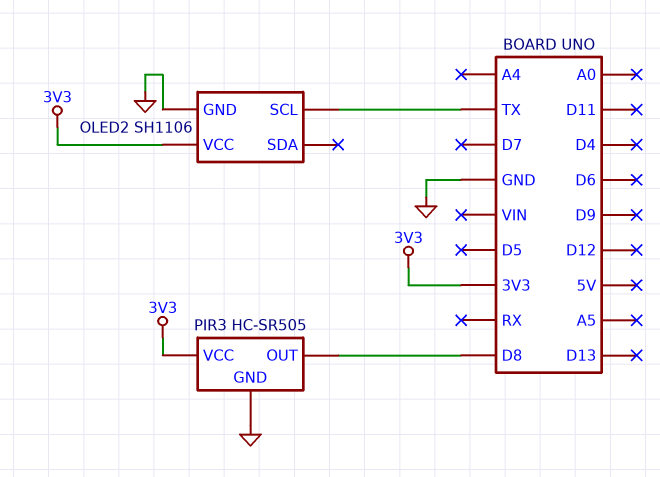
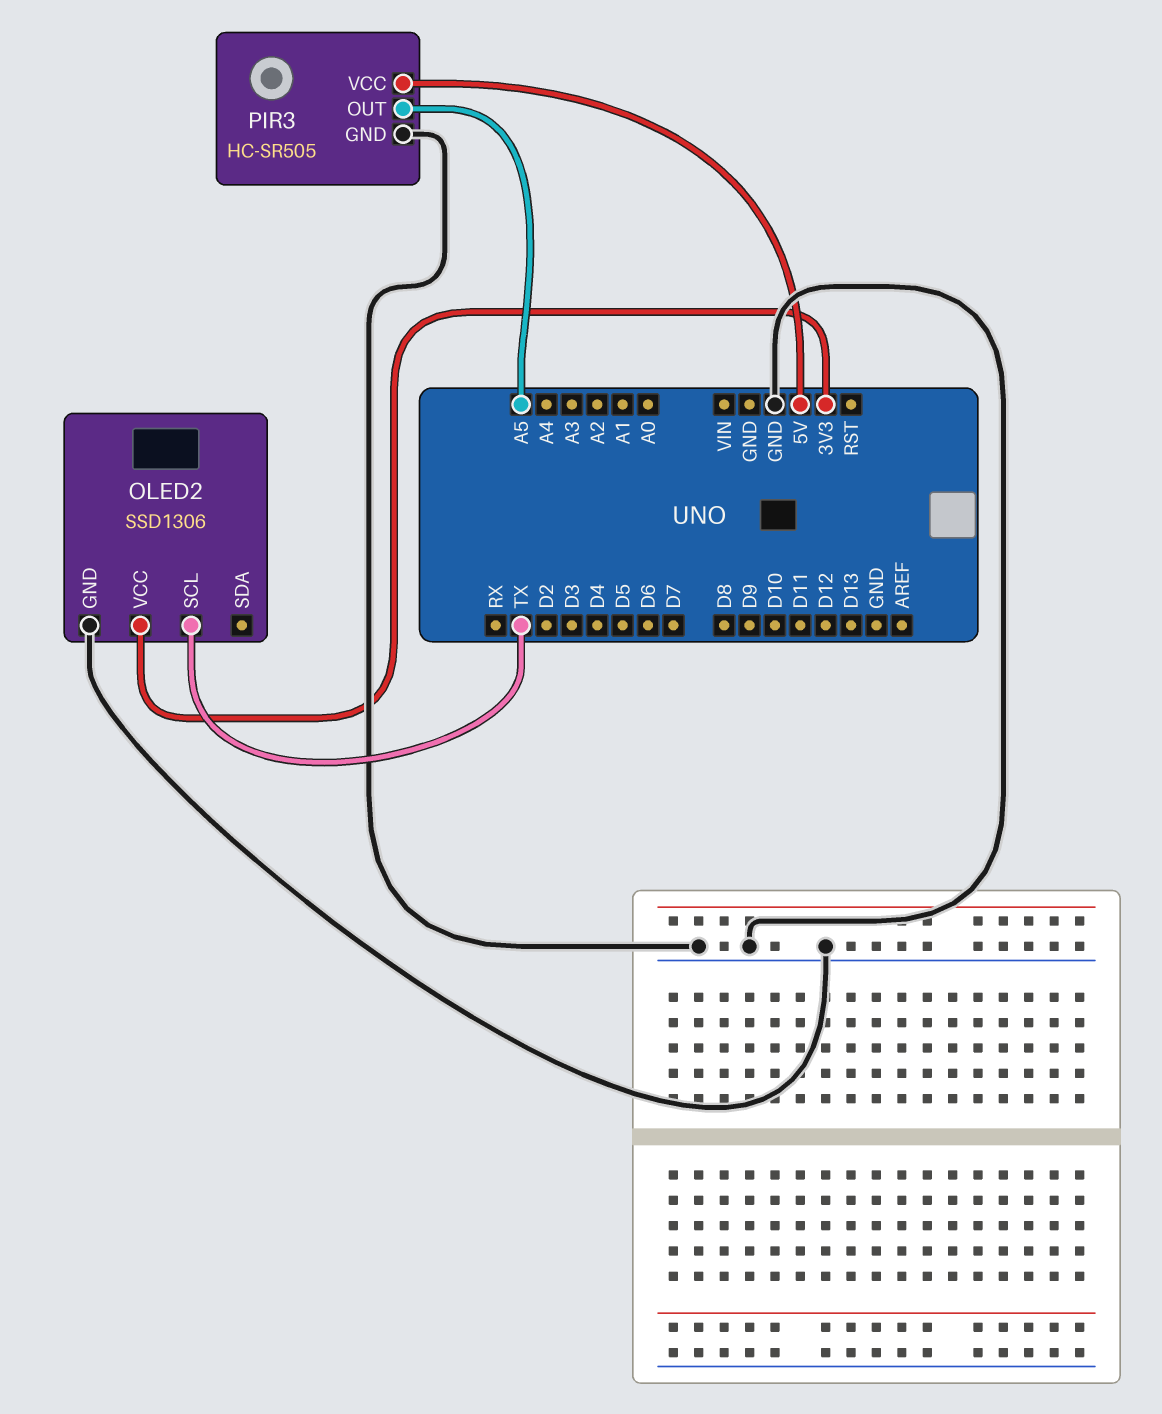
OLED2: SH1106 -> SSD1306
PIR3 pin OUT: D8 -> A5
PIR3 pin VCC: 3V3 -> 5V

